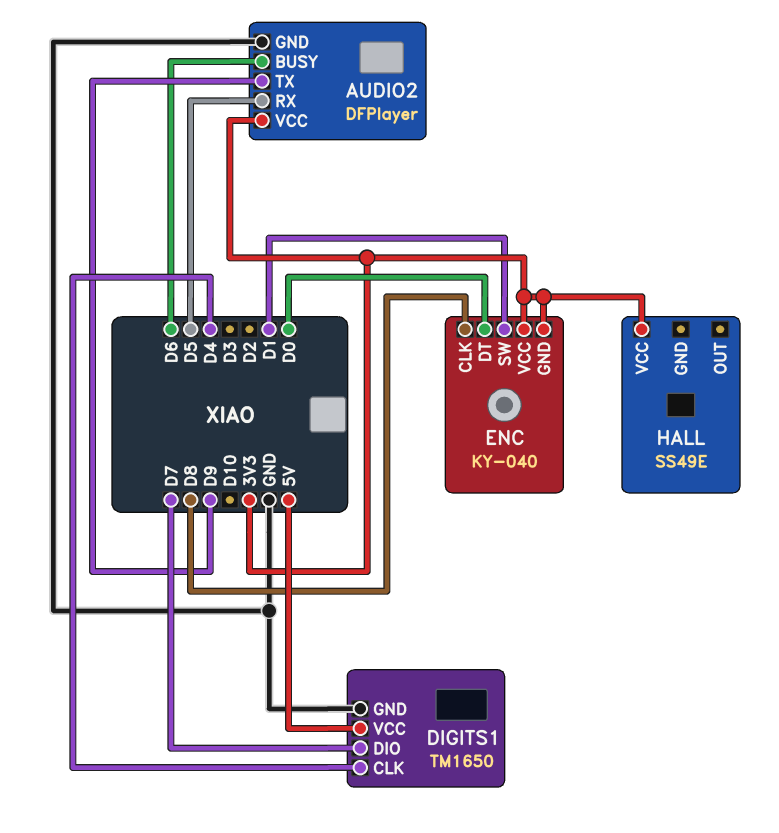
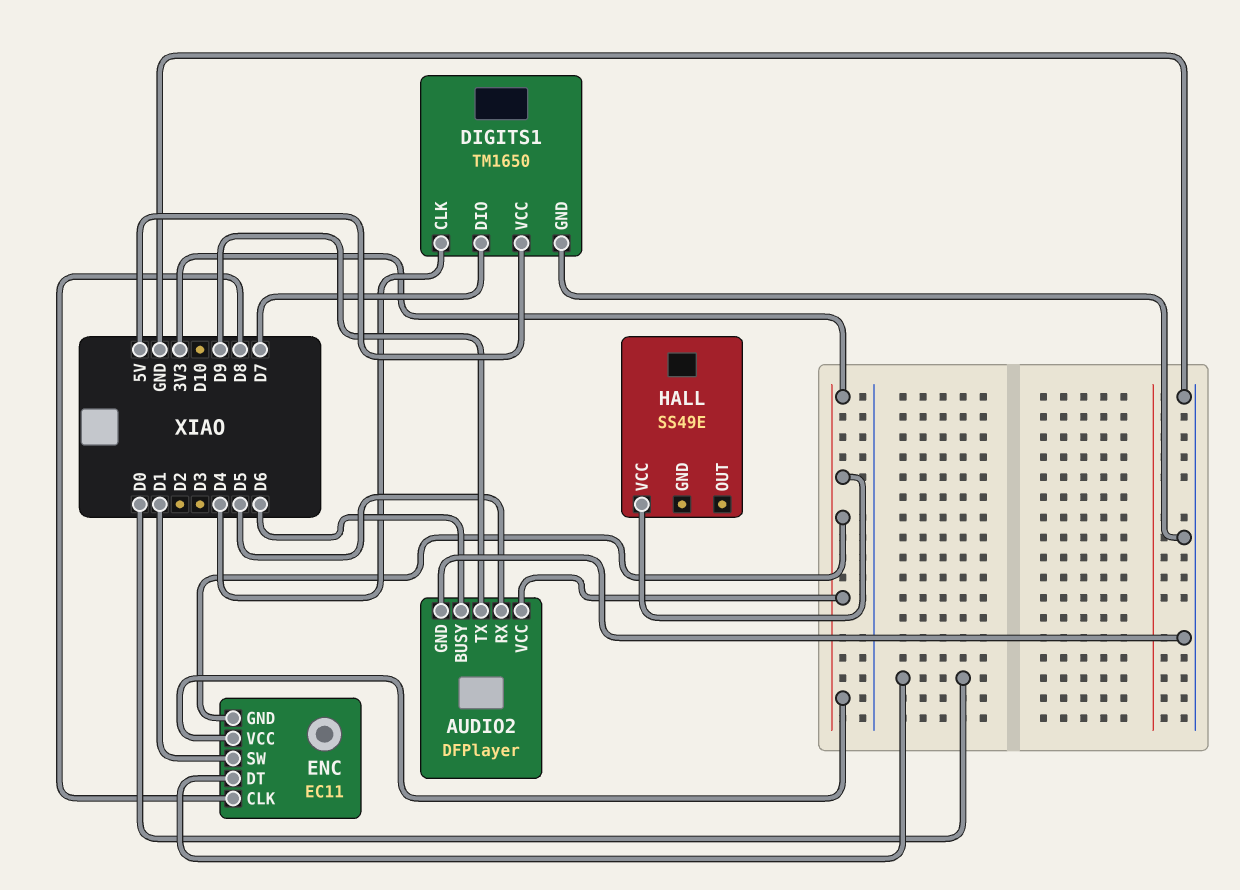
ENC: KY-040 -> EC11

